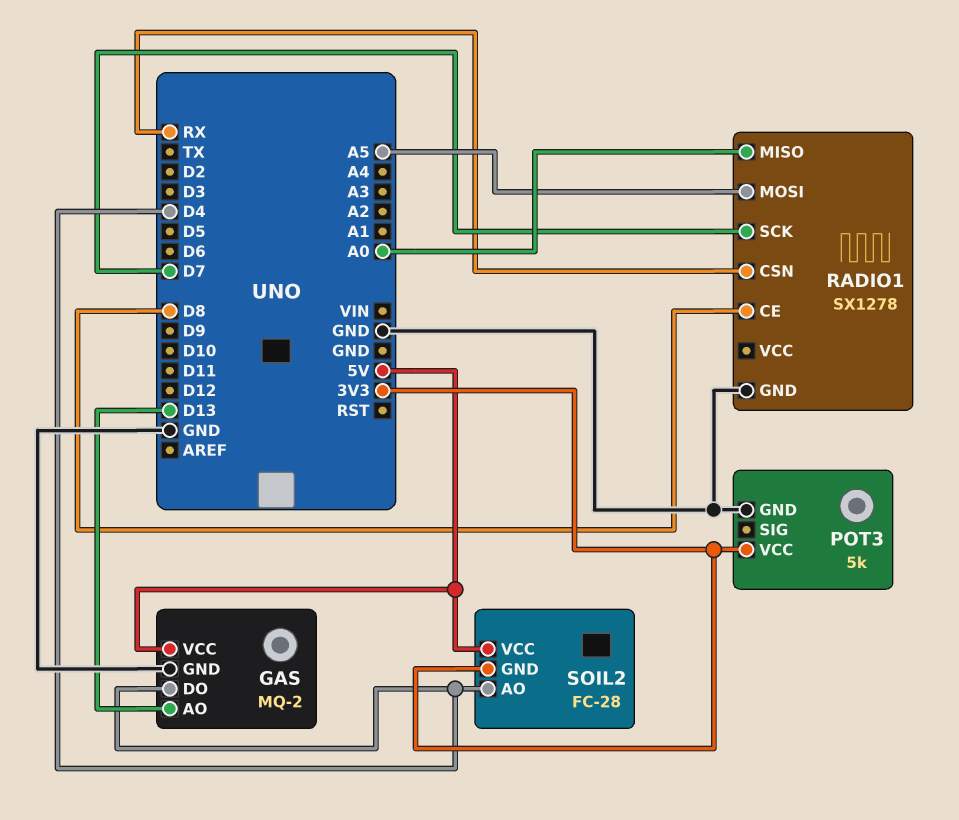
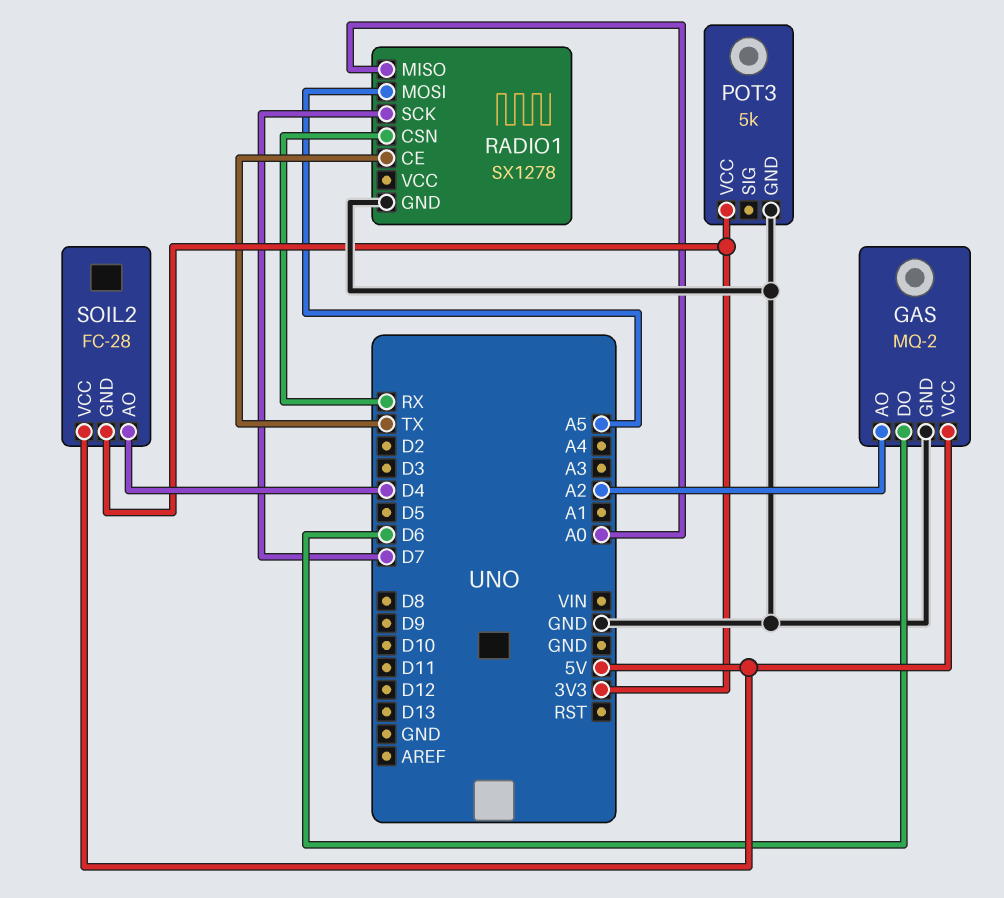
GAS pin AO: D13 -> A2
GAS pin DO: D4 -> D6
RADIO1 pin CE: D8 -> TX

